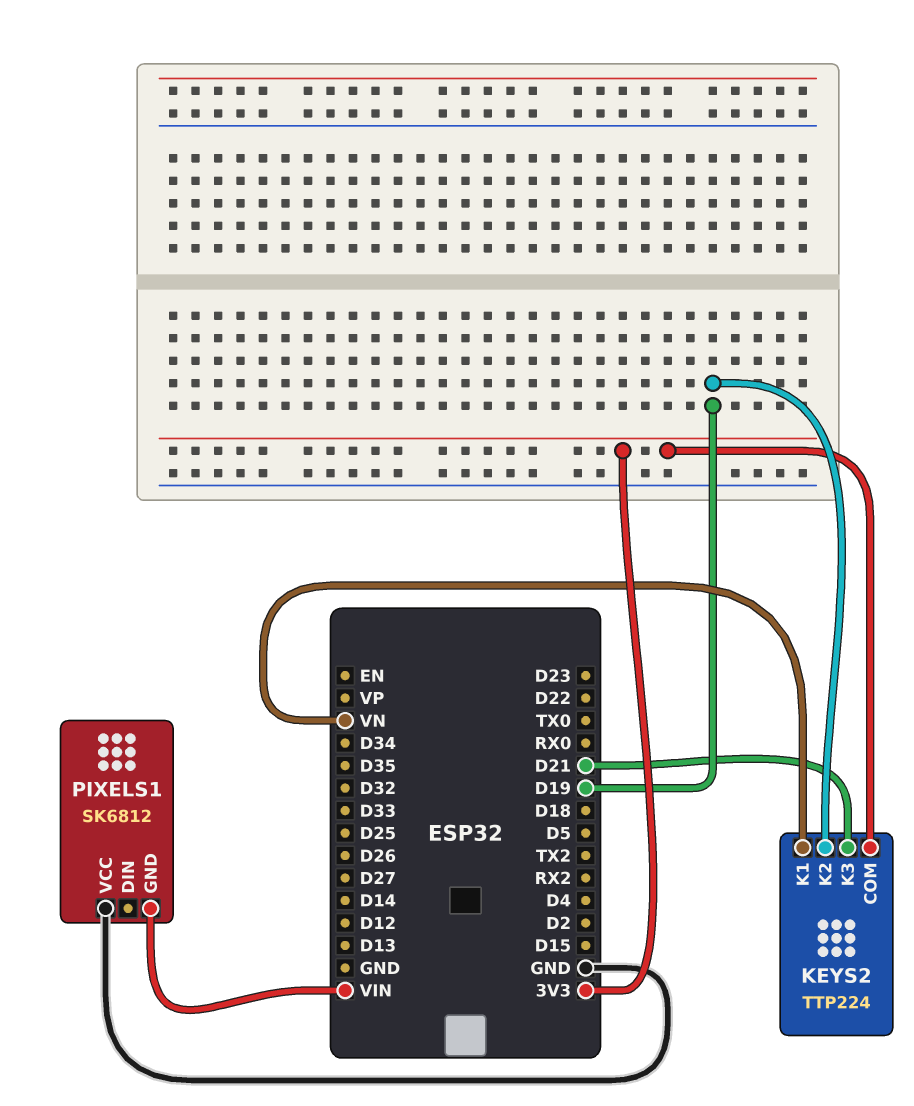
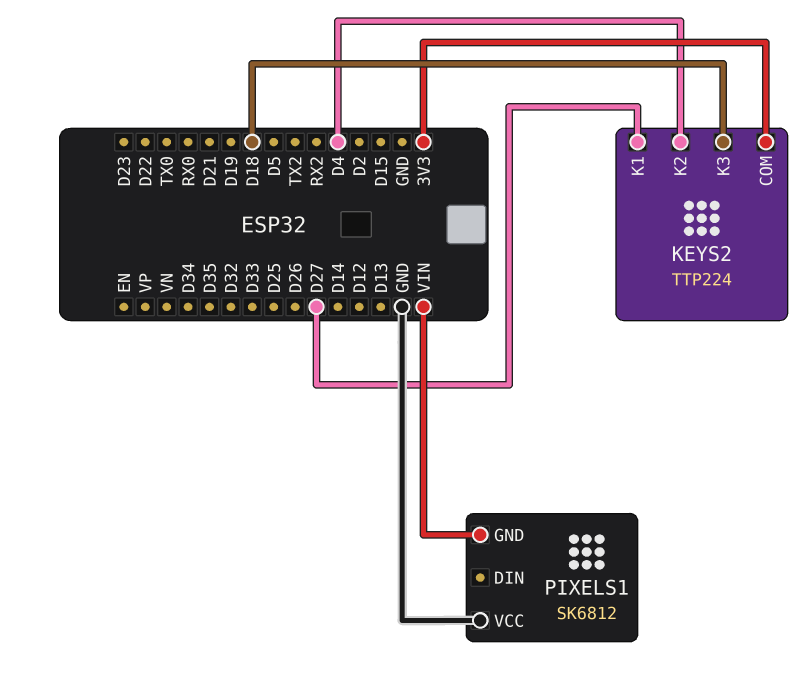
KEYS2 pin K1: VN -> D27
KEYS2 pin K2: D19 -> D4
KEYS2 pin K3: D21 -> D18

